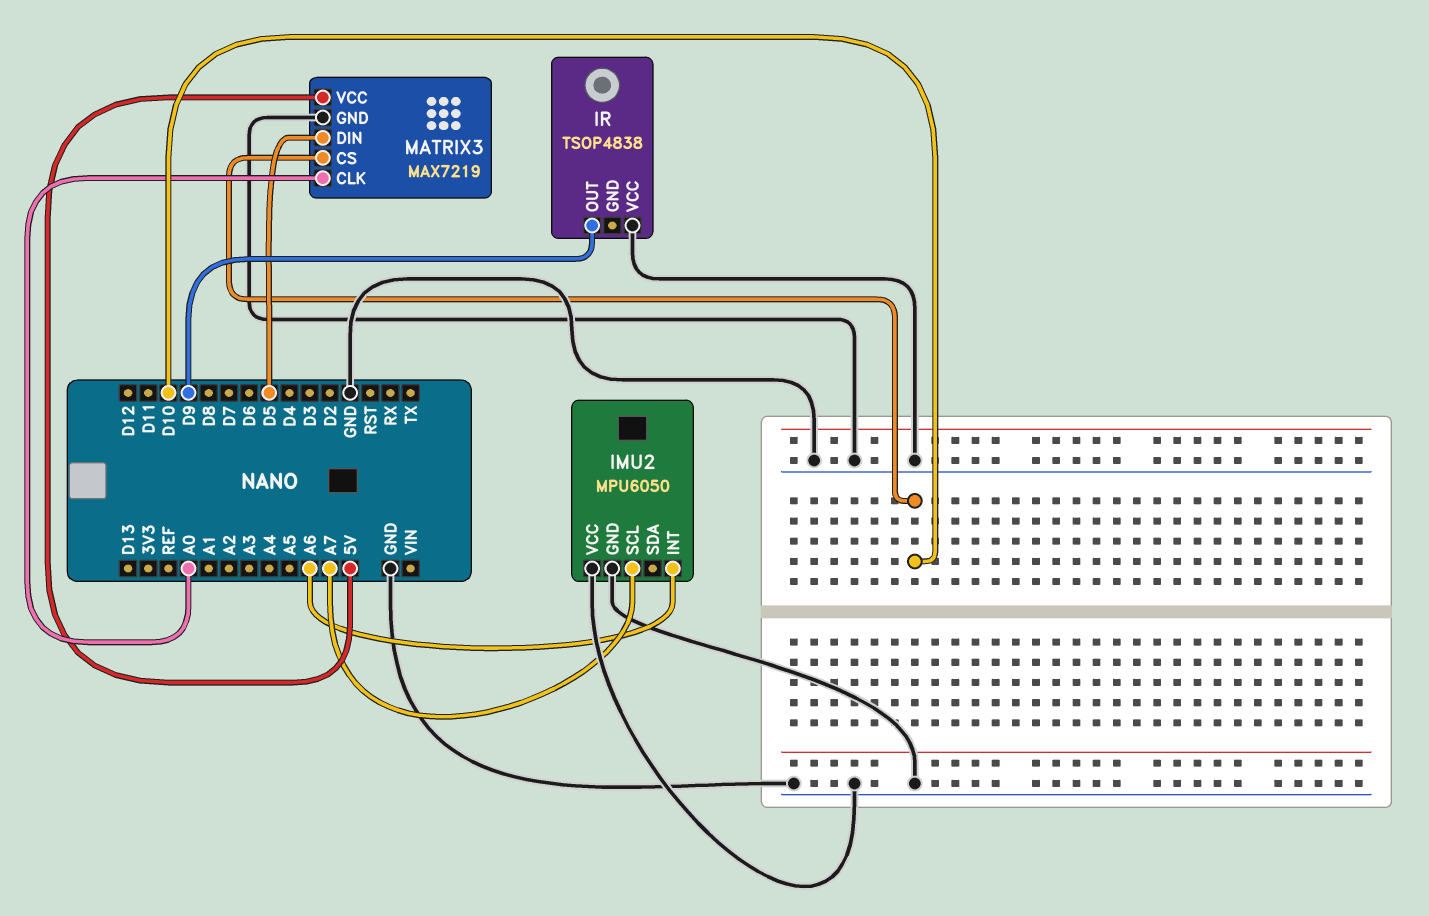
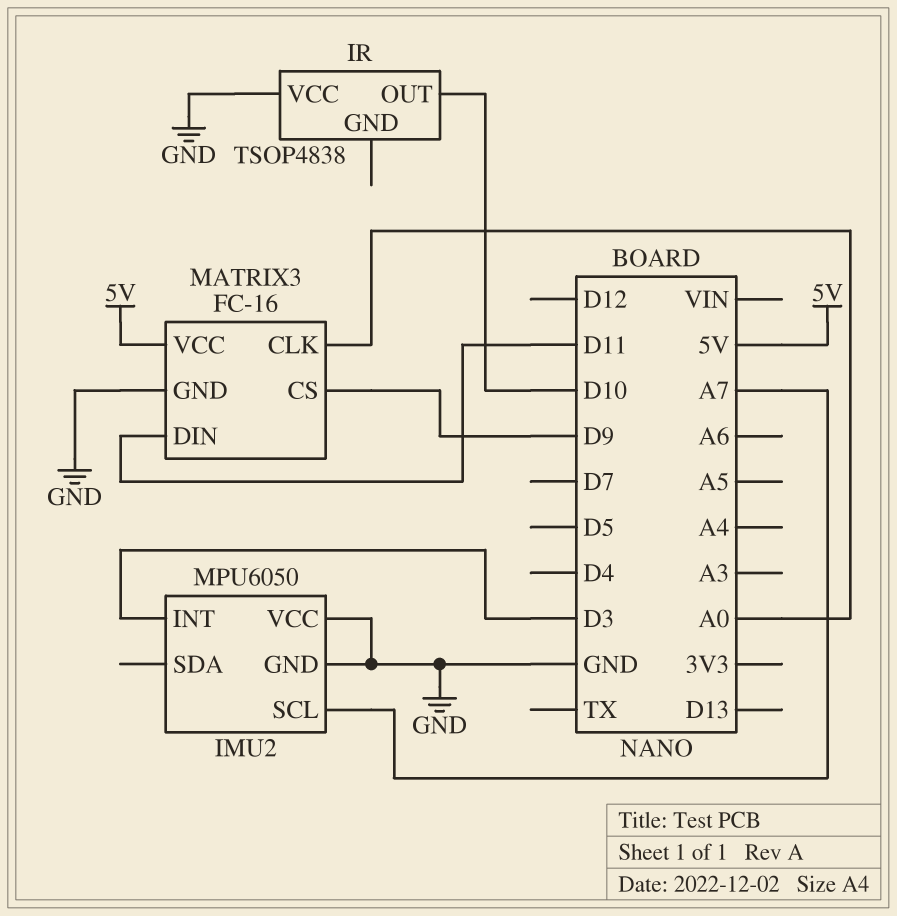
IMU2 pin INT: A6 -> D3
IR pin OUT: D9 -> D10
MATRIX3: MAX7219 -> FC-16
MATRIX3 pin CS: D10 -> D9
MATRIX3 pin DIN: D5 -> D11

